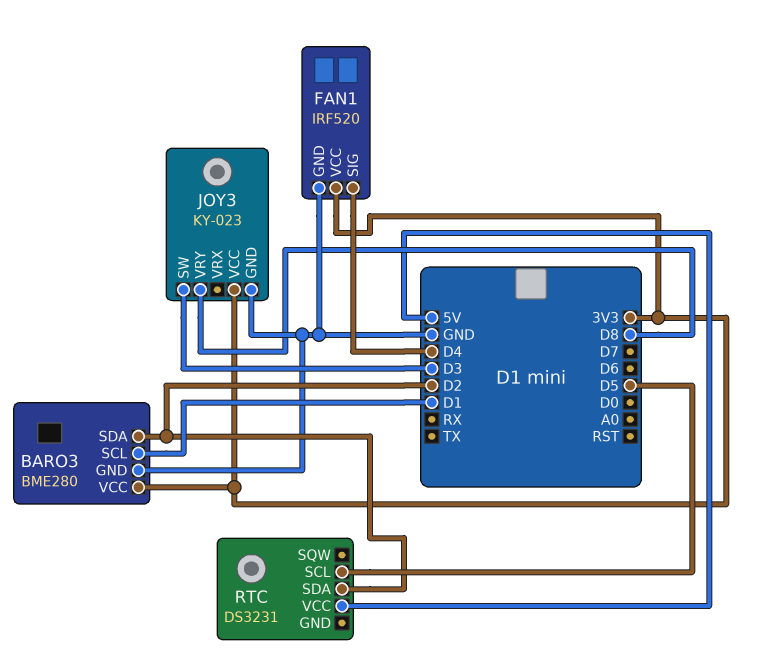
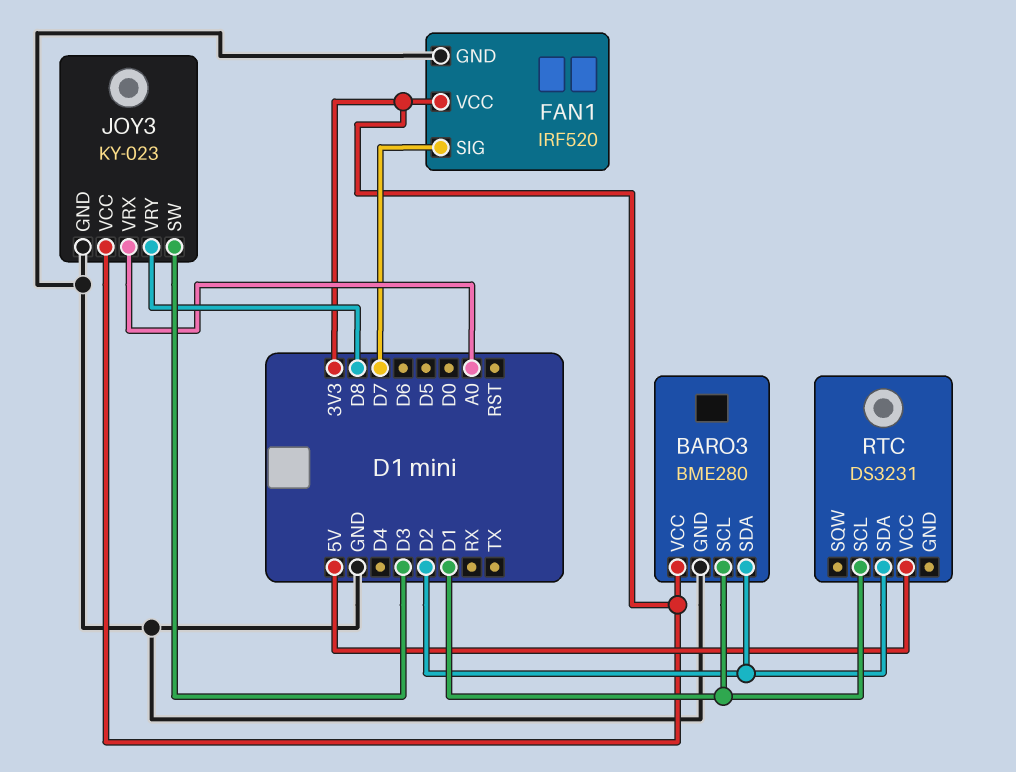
FAN1 pin SIG: D4 -> D7
JOY3 pin VRX: none -> A0
RTC pin SCL: D5 -> D1

